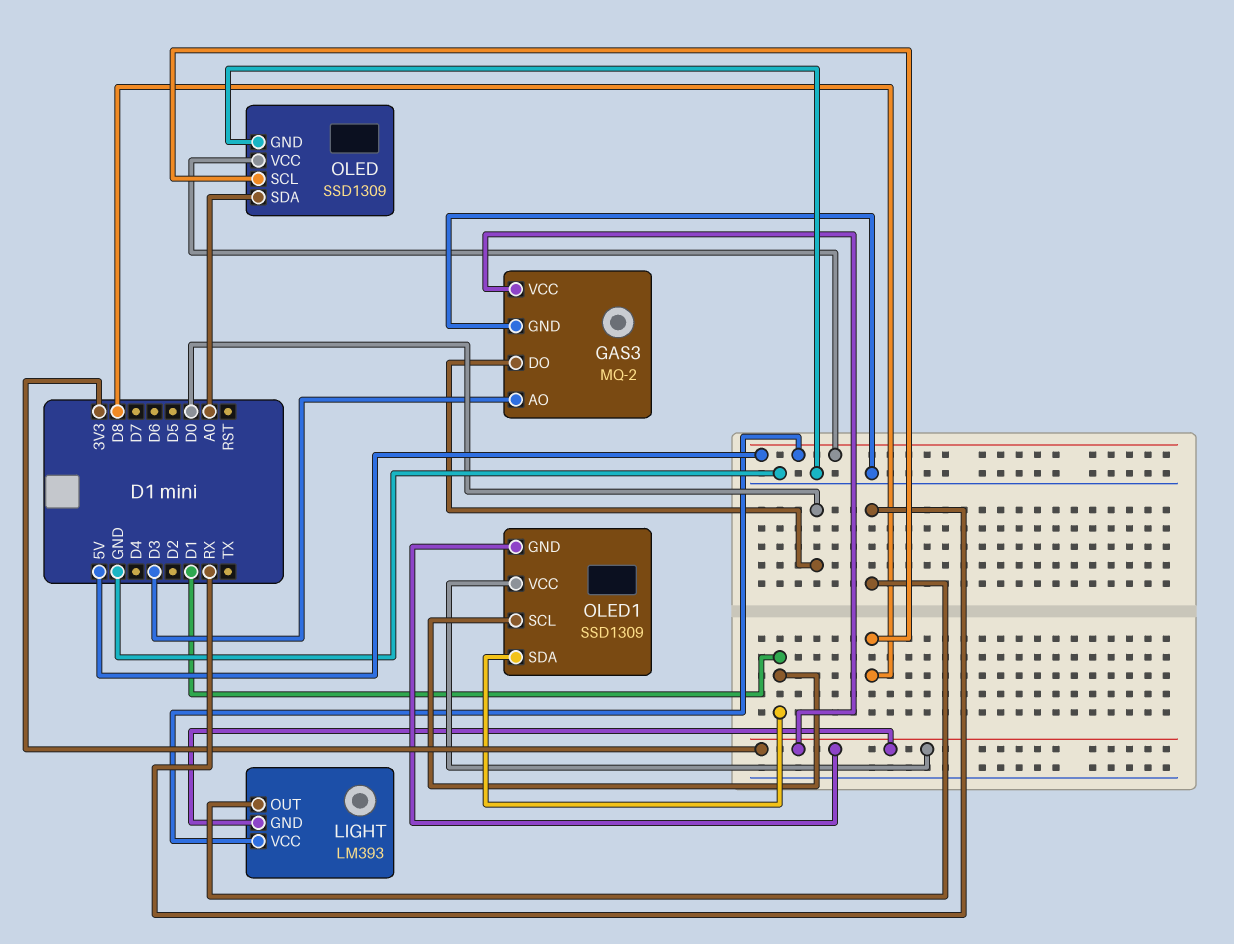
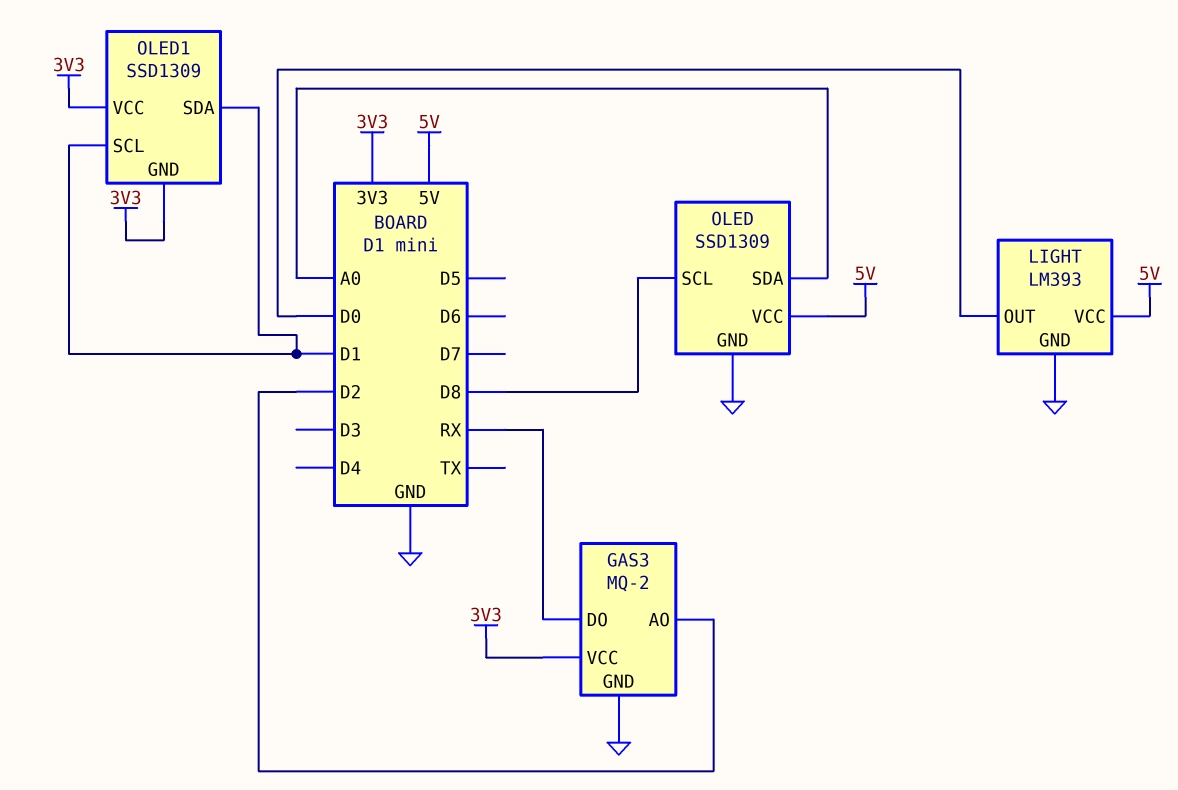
GAS3 pin AO: D3 -> D2
GAS3 pin DO: D0 -> RX
LIGHT pin GND: 3V3 -> GND
LIGHT pin OUT: RX -> D0

